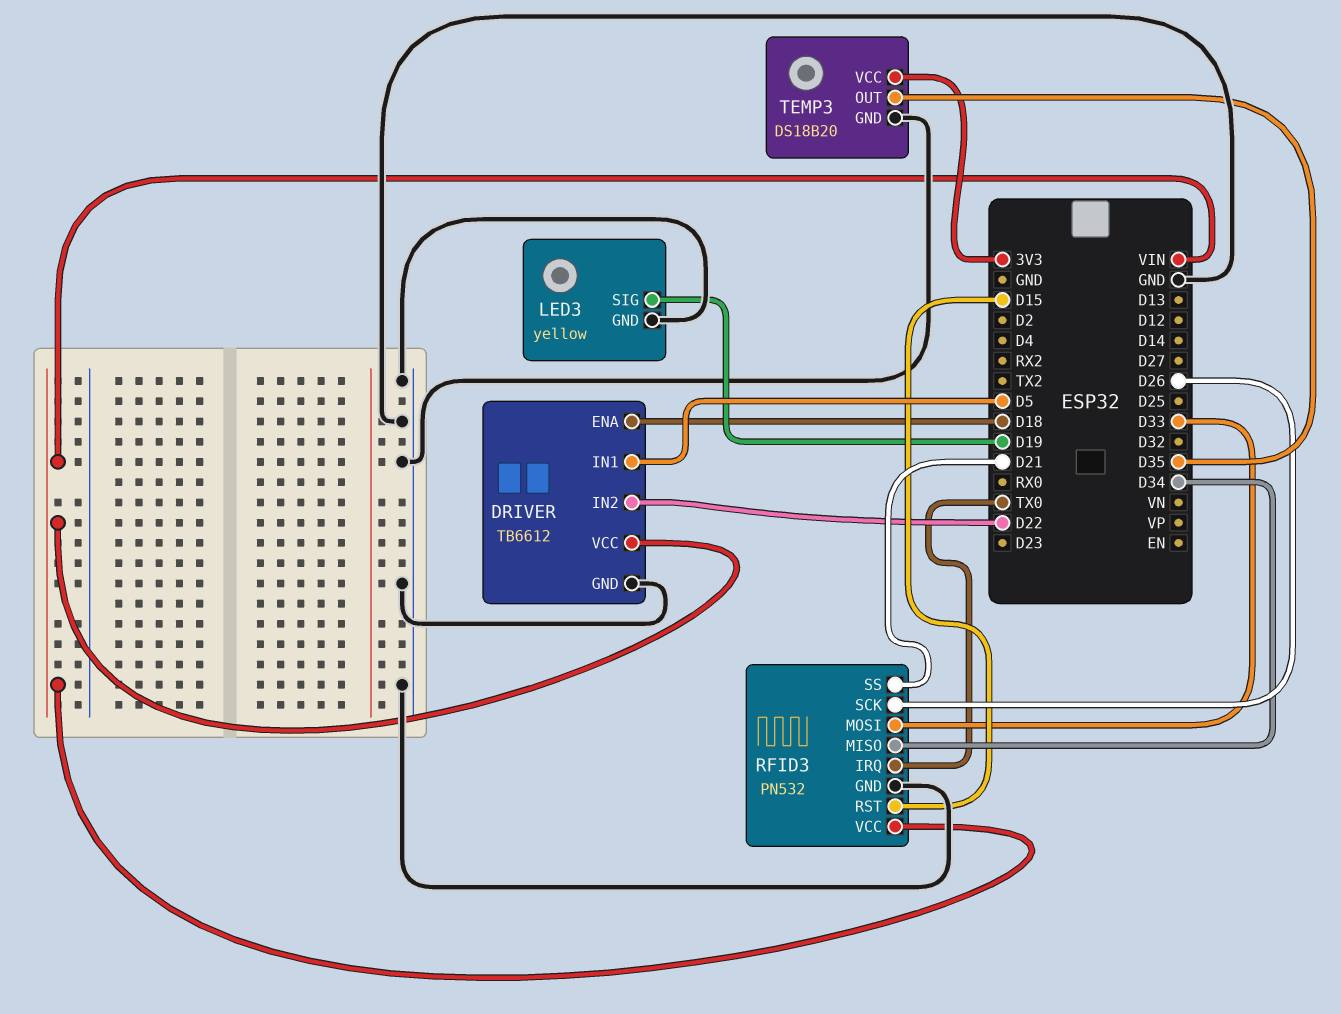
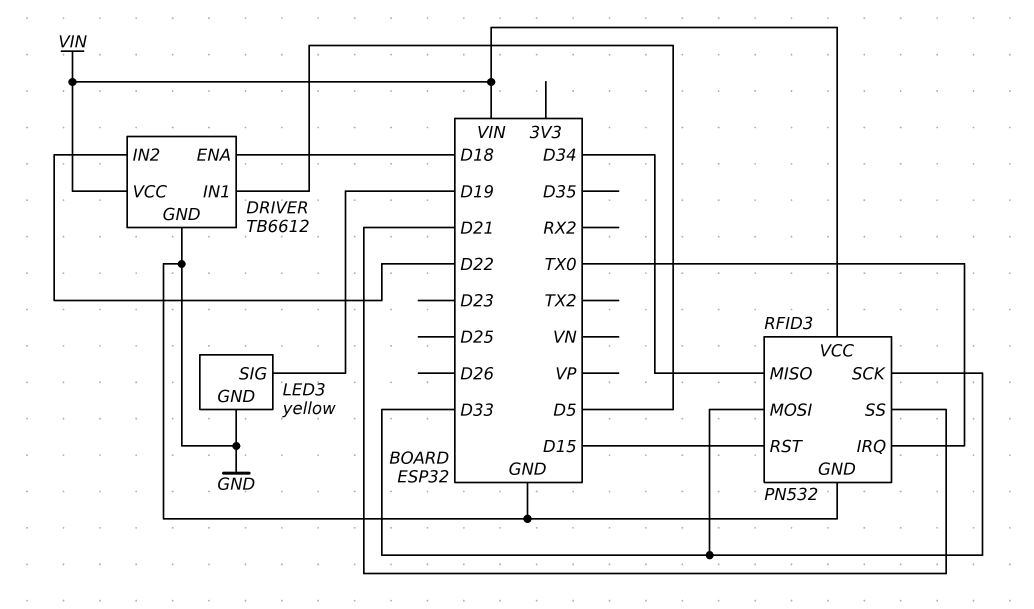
RFID3 pin SCK: D26 -> D33
TEMP3: DS18B20 -> none
TEMP3 pin GND: GND -> none
TEMP3 pin OUT: D35 -> none
TEMP3 pin VCC: 3V3 -> none

